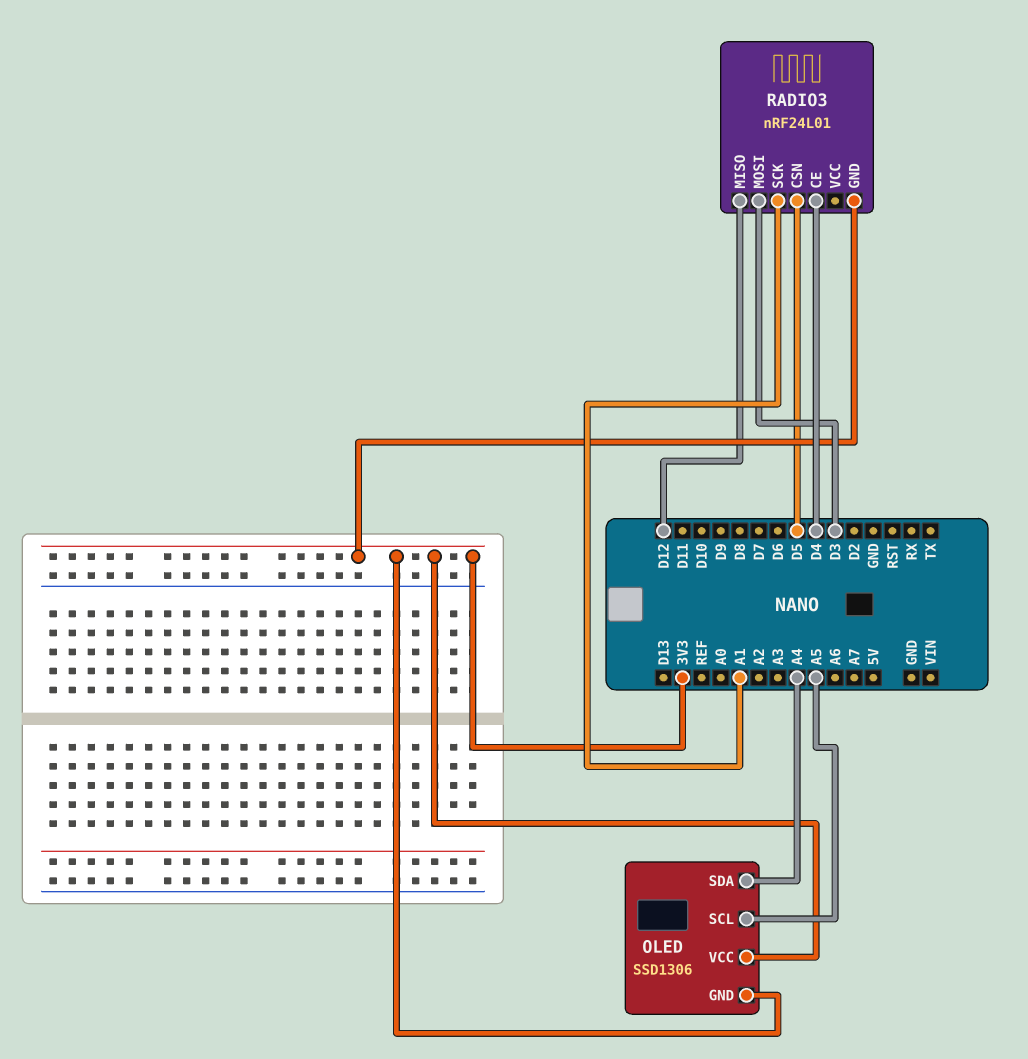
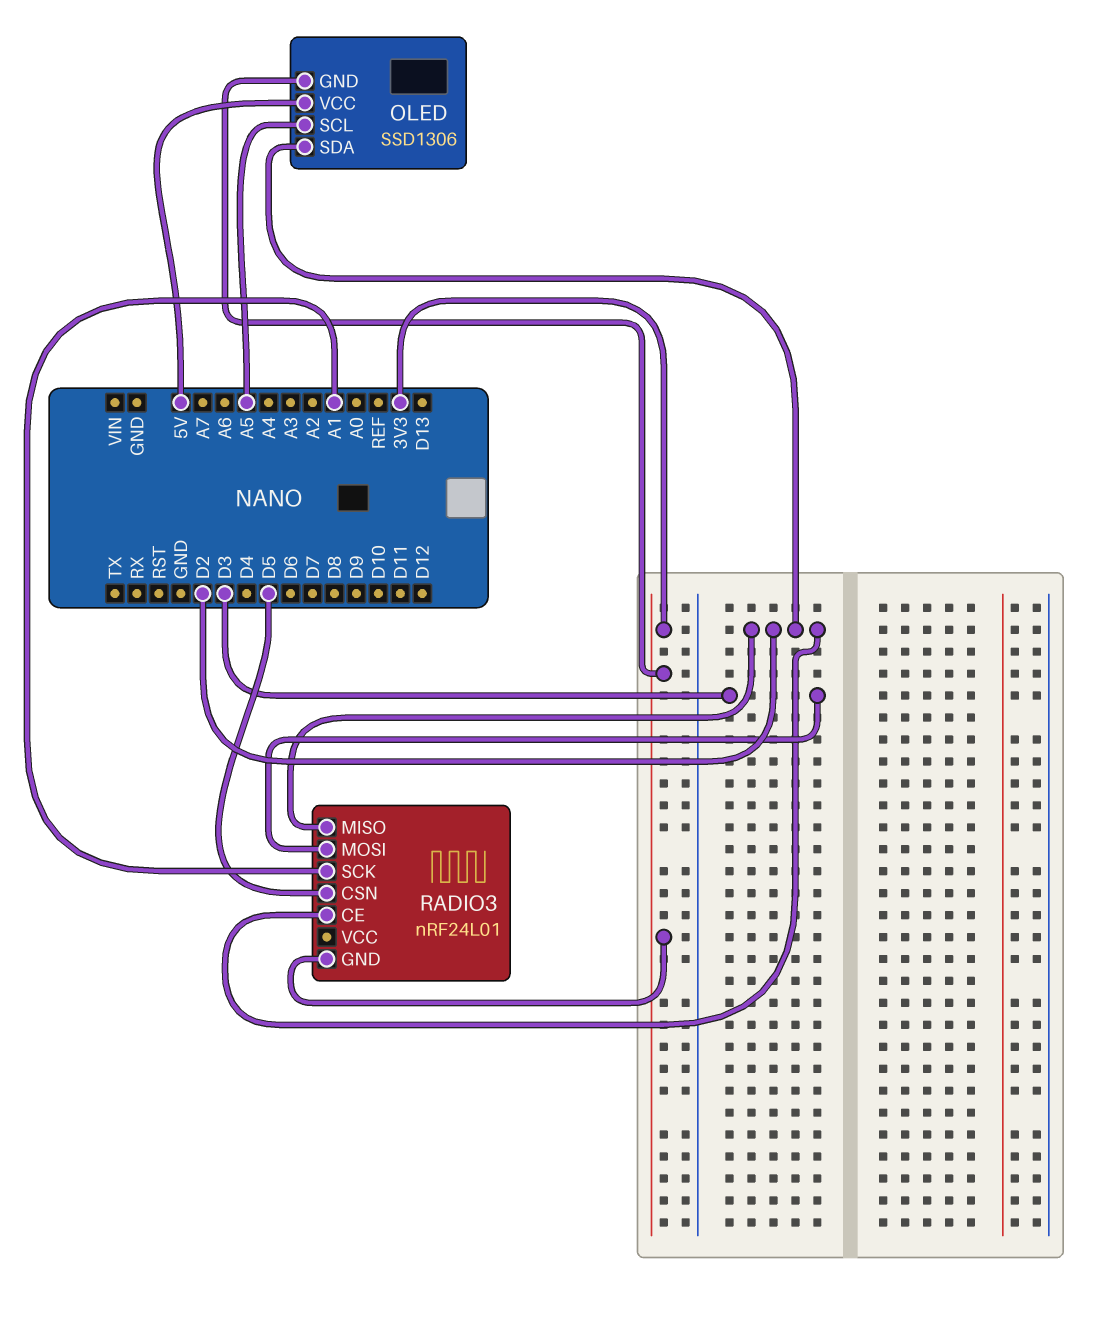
OLED pin SDA: A4 -> D2
OLED pin VCC: 3V3 -> 5V
RADIO3 pin CE: D4 -> D2
RADIO3 pin MISO: D12 -> D2

